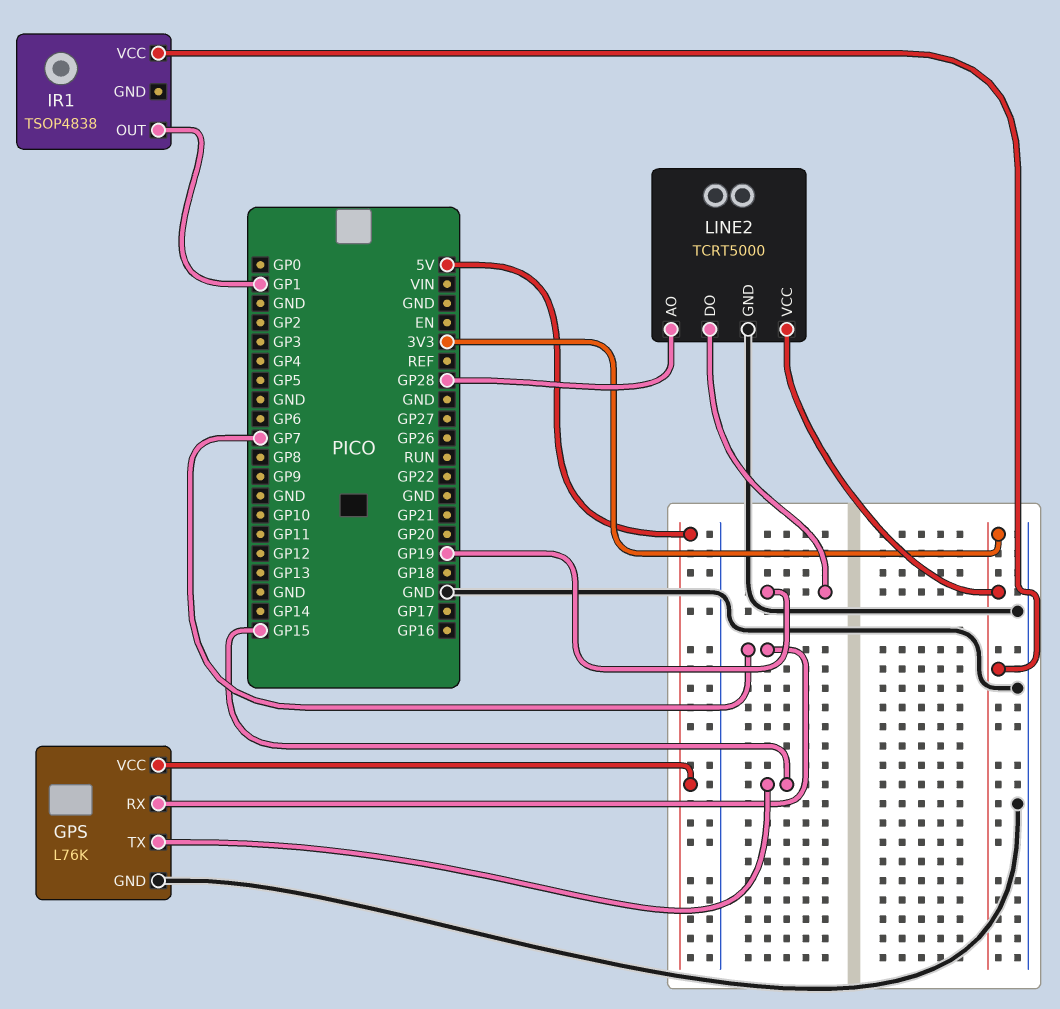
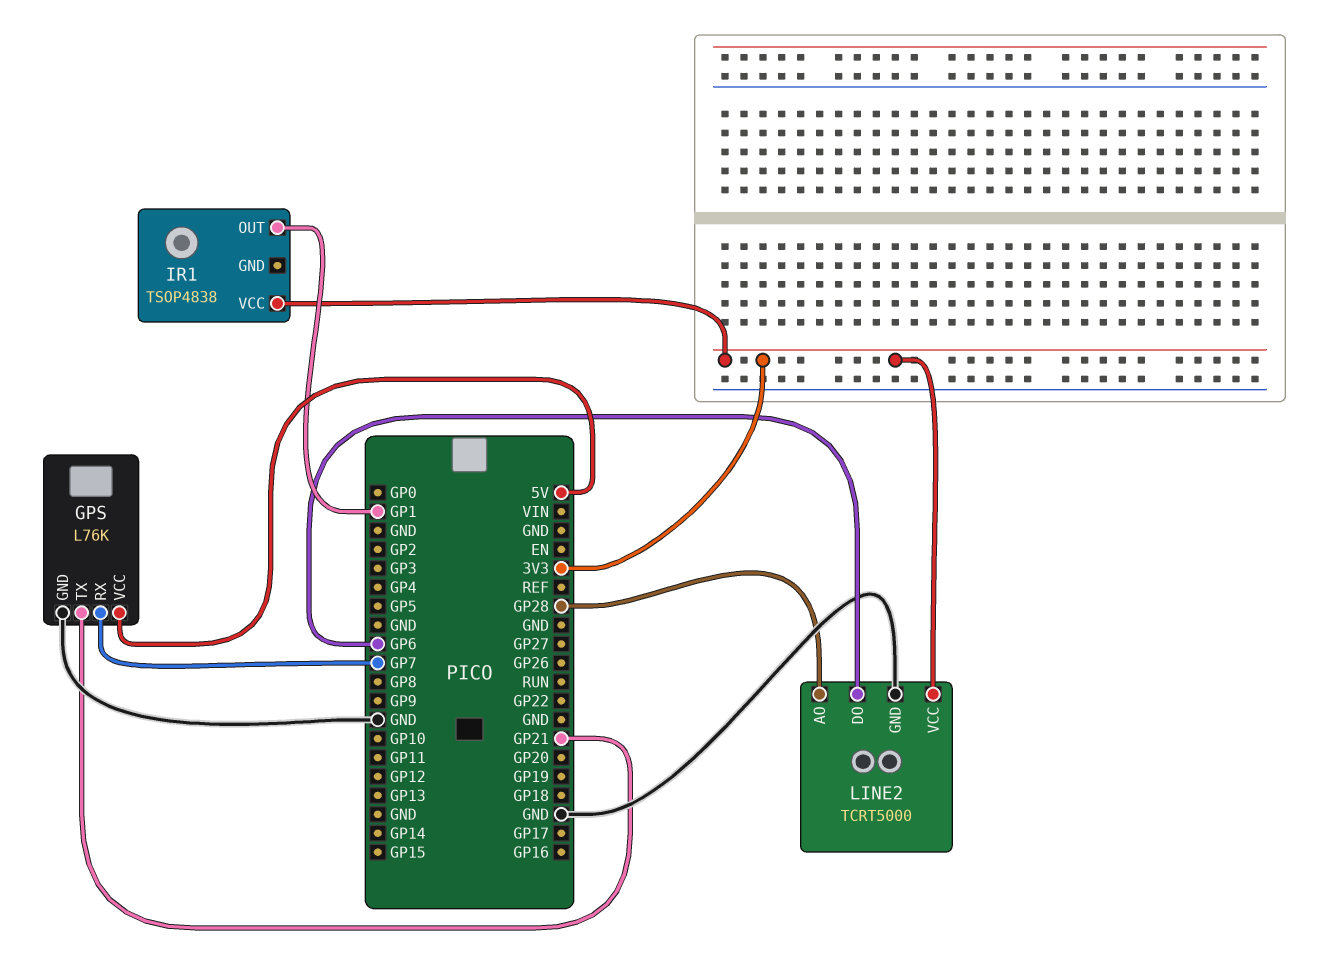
GPS pin TX: GP15 -> GP21
LINE2 pin DO: GP19 -> GP6

